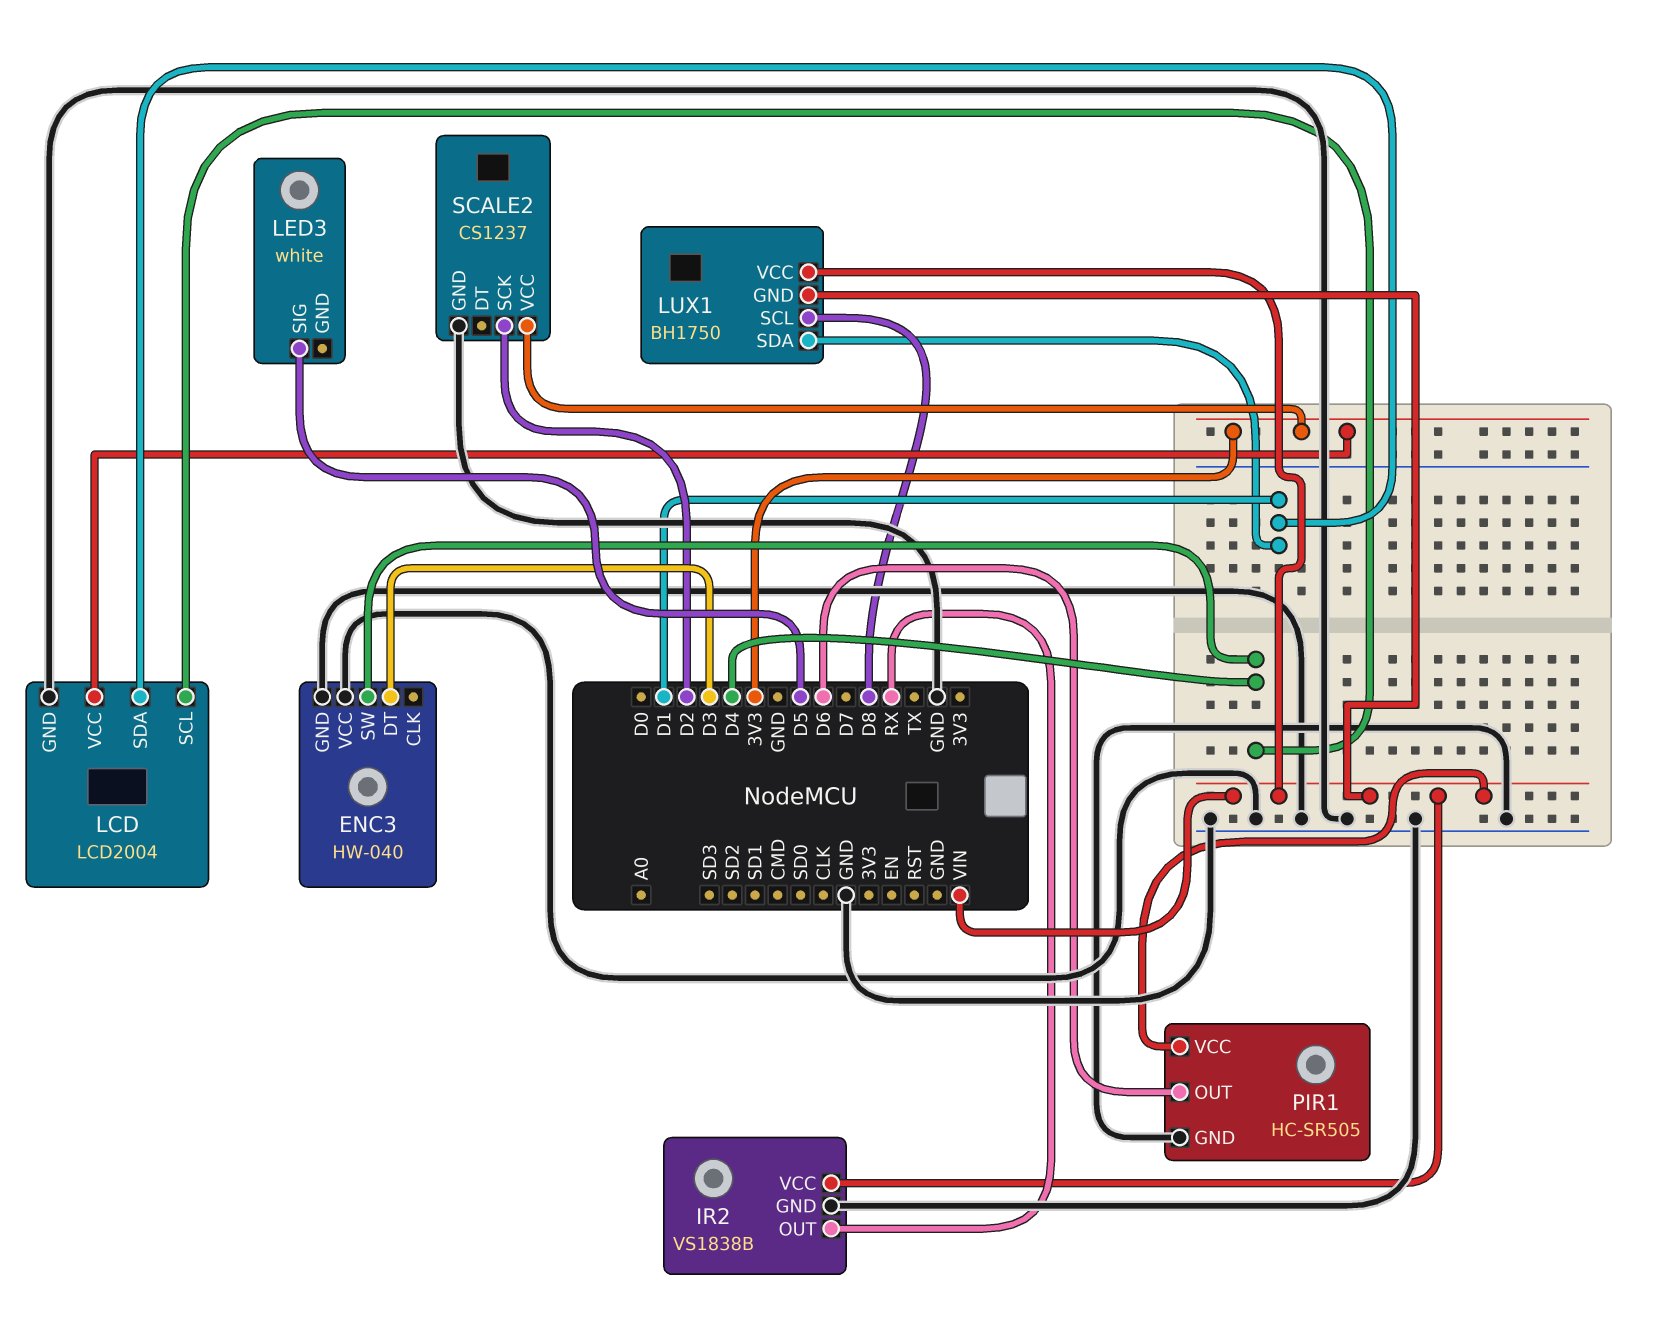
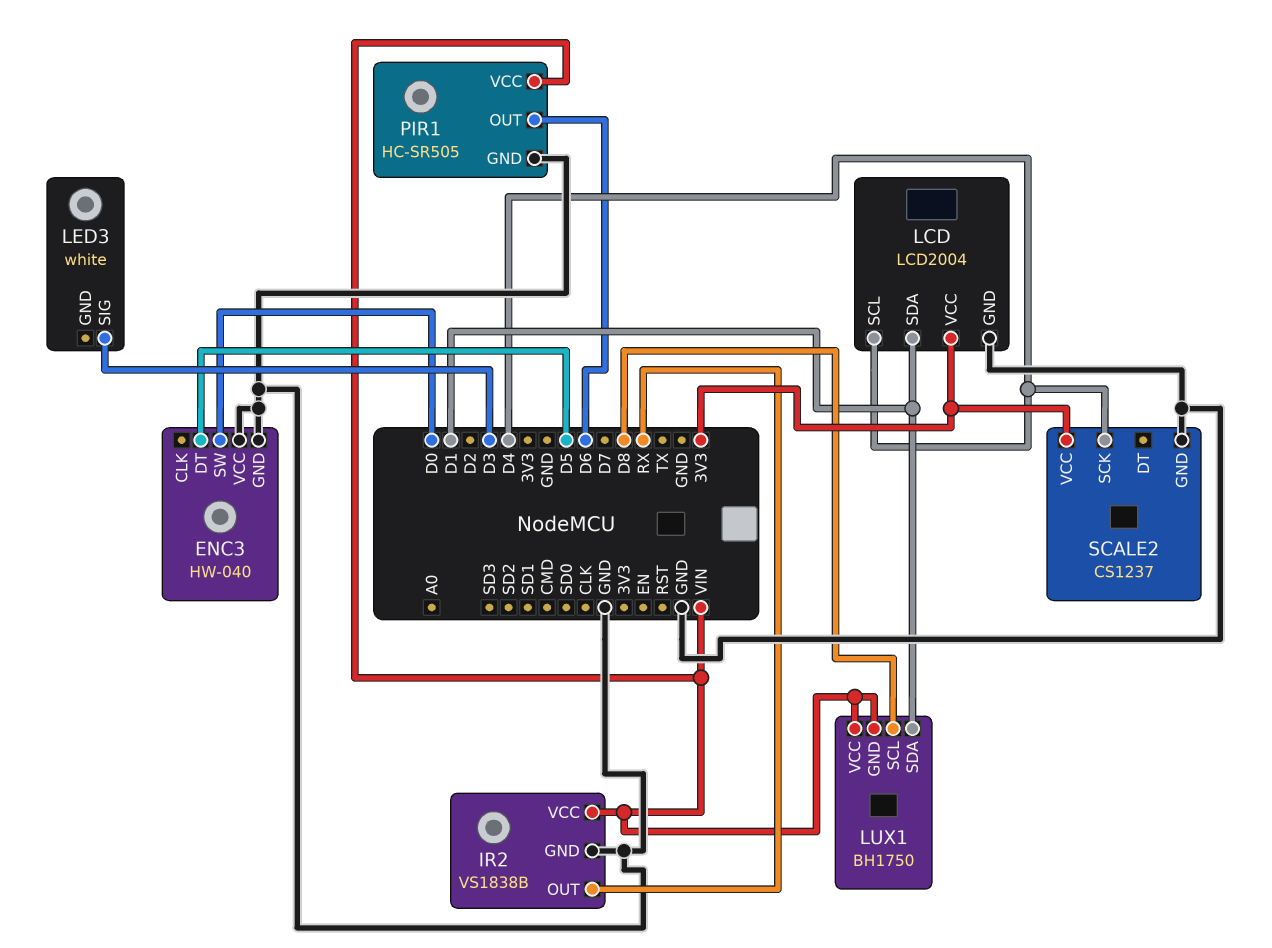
ENC3 pin DT: D3 -> D5
ENC3 pin SW: D4 -> D0
LED3 pin SIG: D5 -> D3
SCALE2 pin SCK: D2 -> D4

